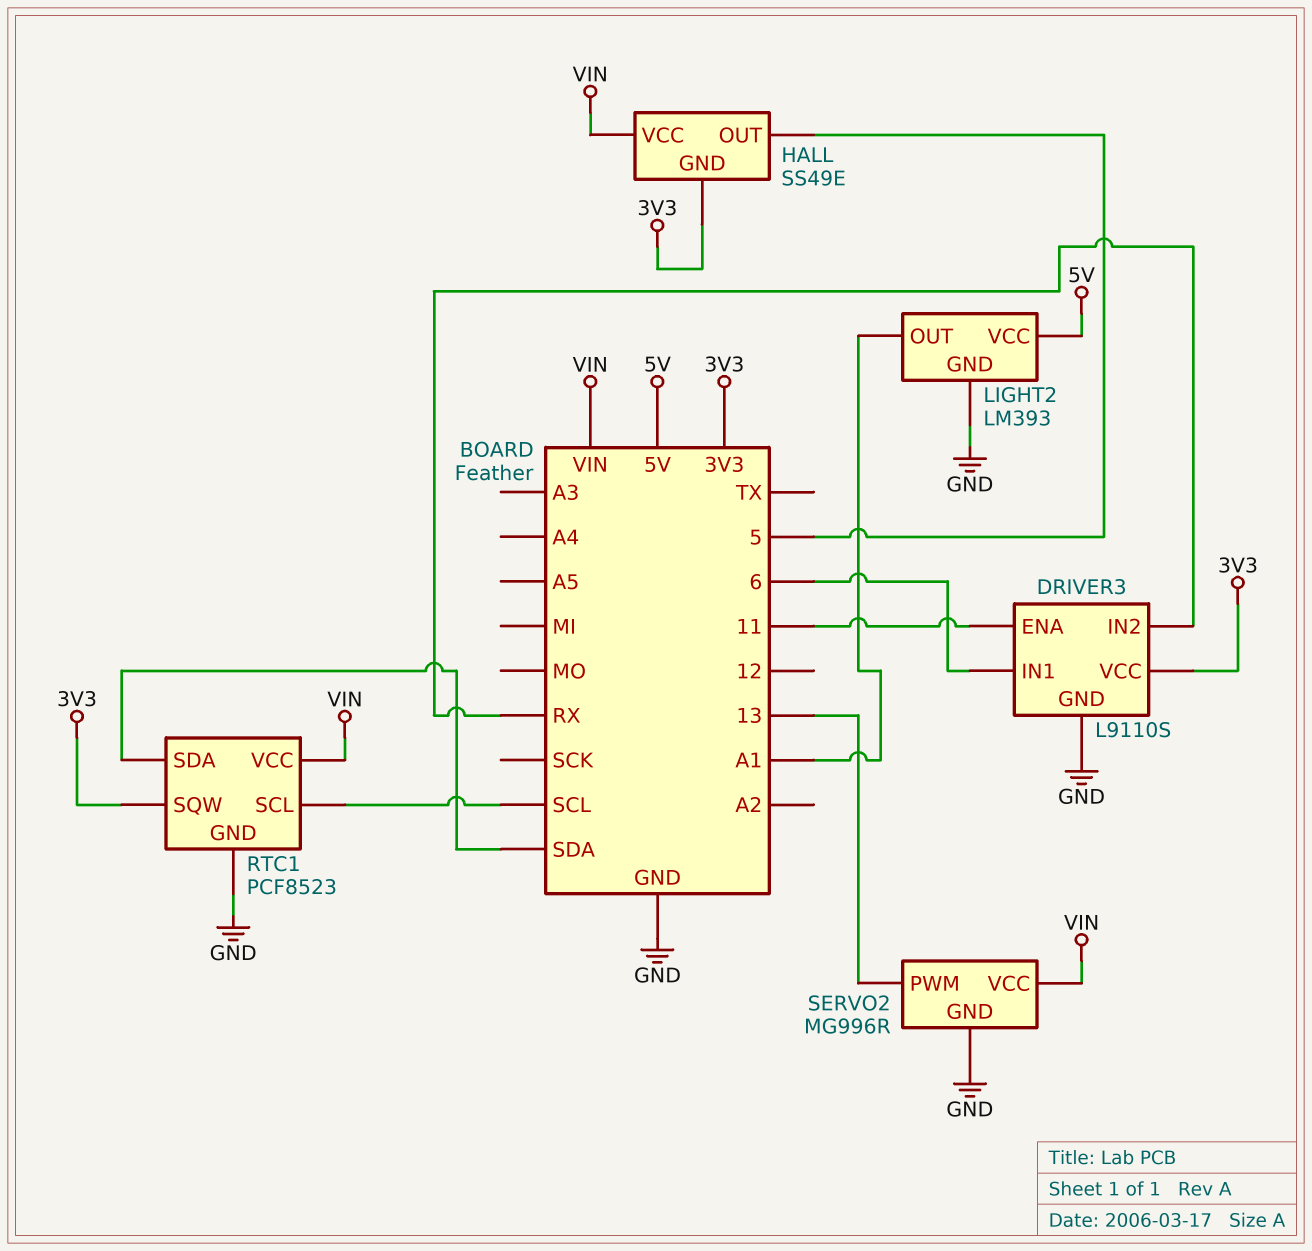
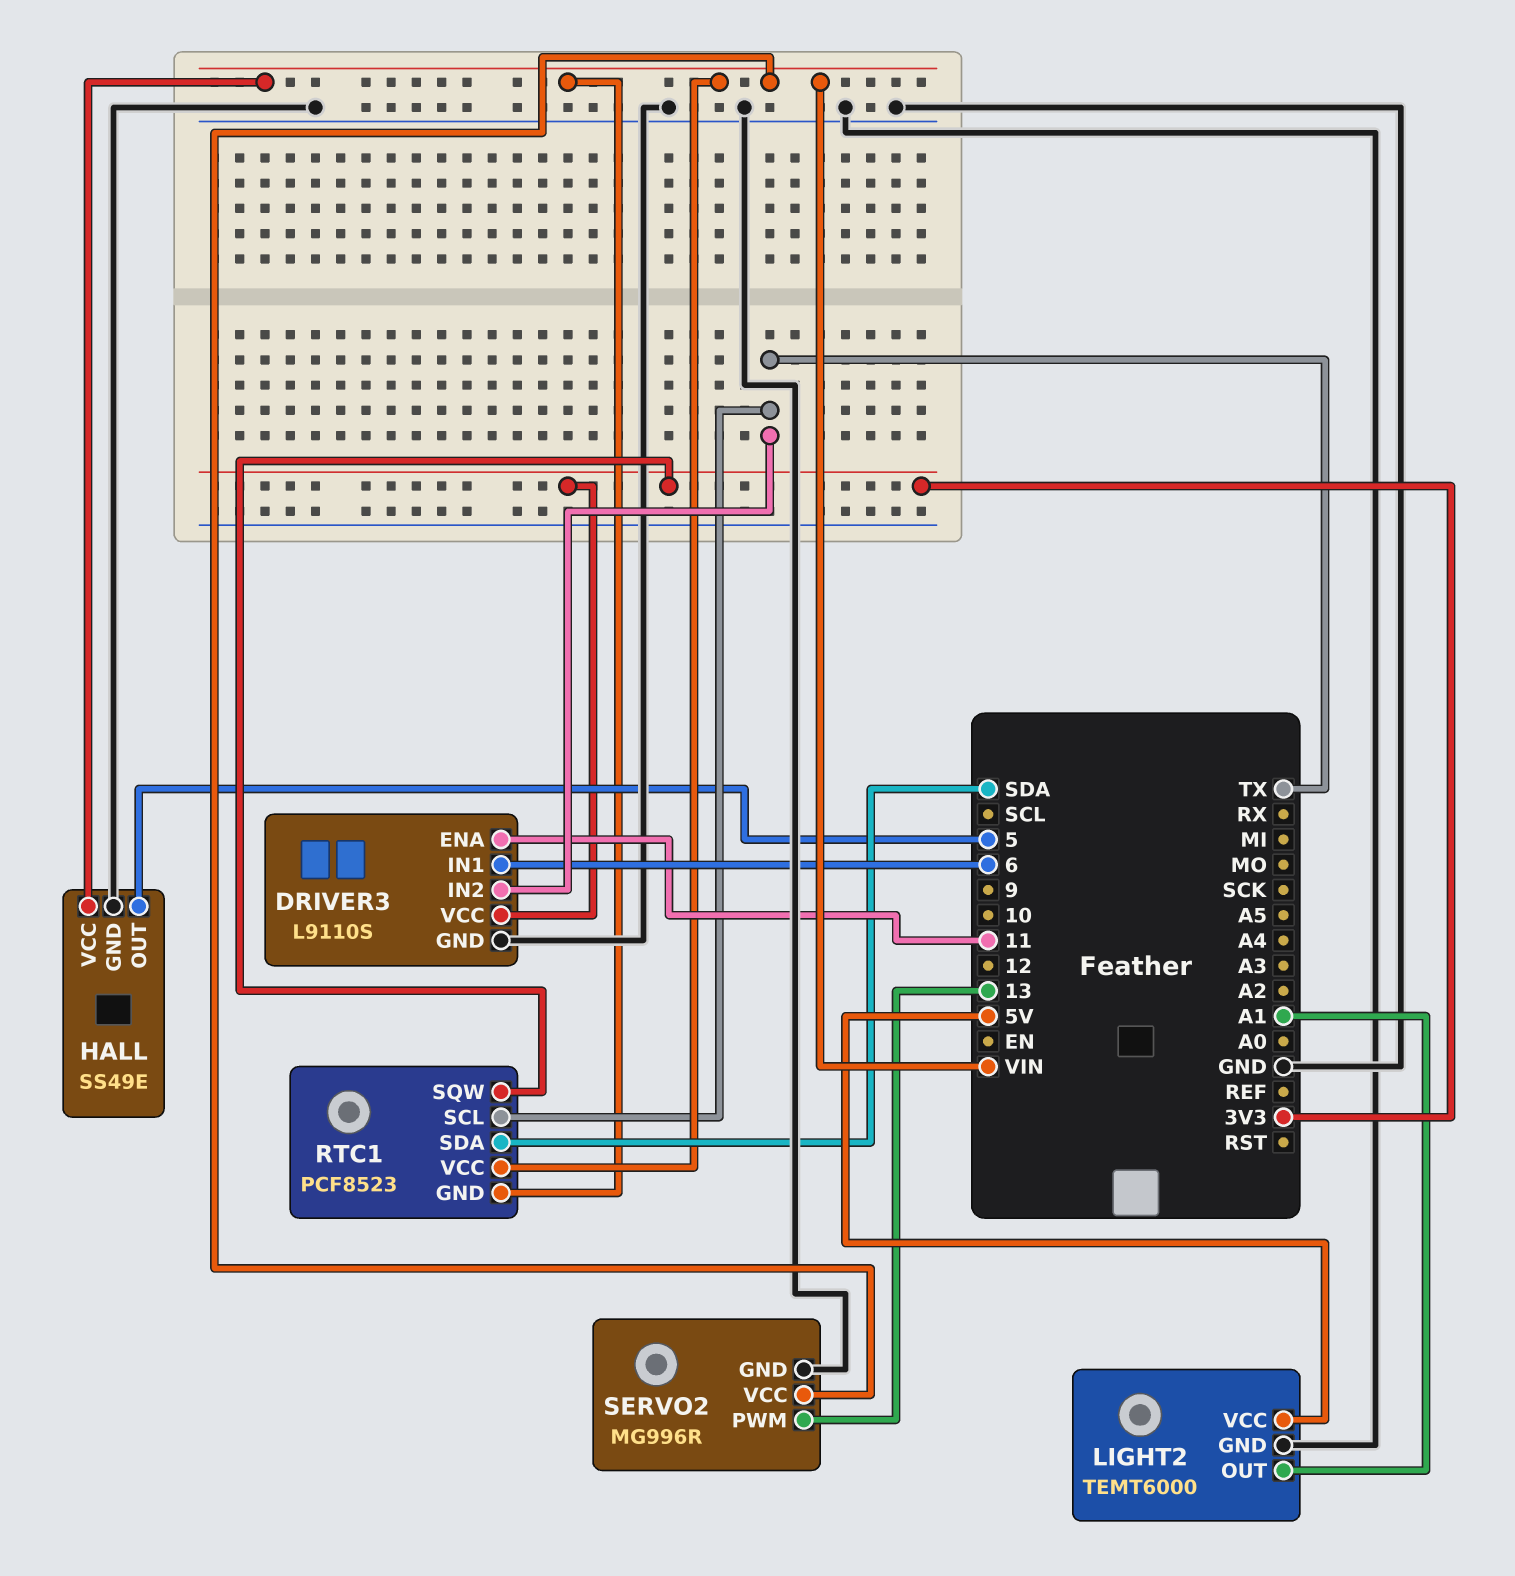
DRIVER3 pin IN2: RX -> TX
HALL pin GND: 3V3 -> GND
LIGHT2: LM393 -> TEMT6000
RTC1 pin GND: GND -> VIN
RTC1 pin SCL: SCL -> TX

